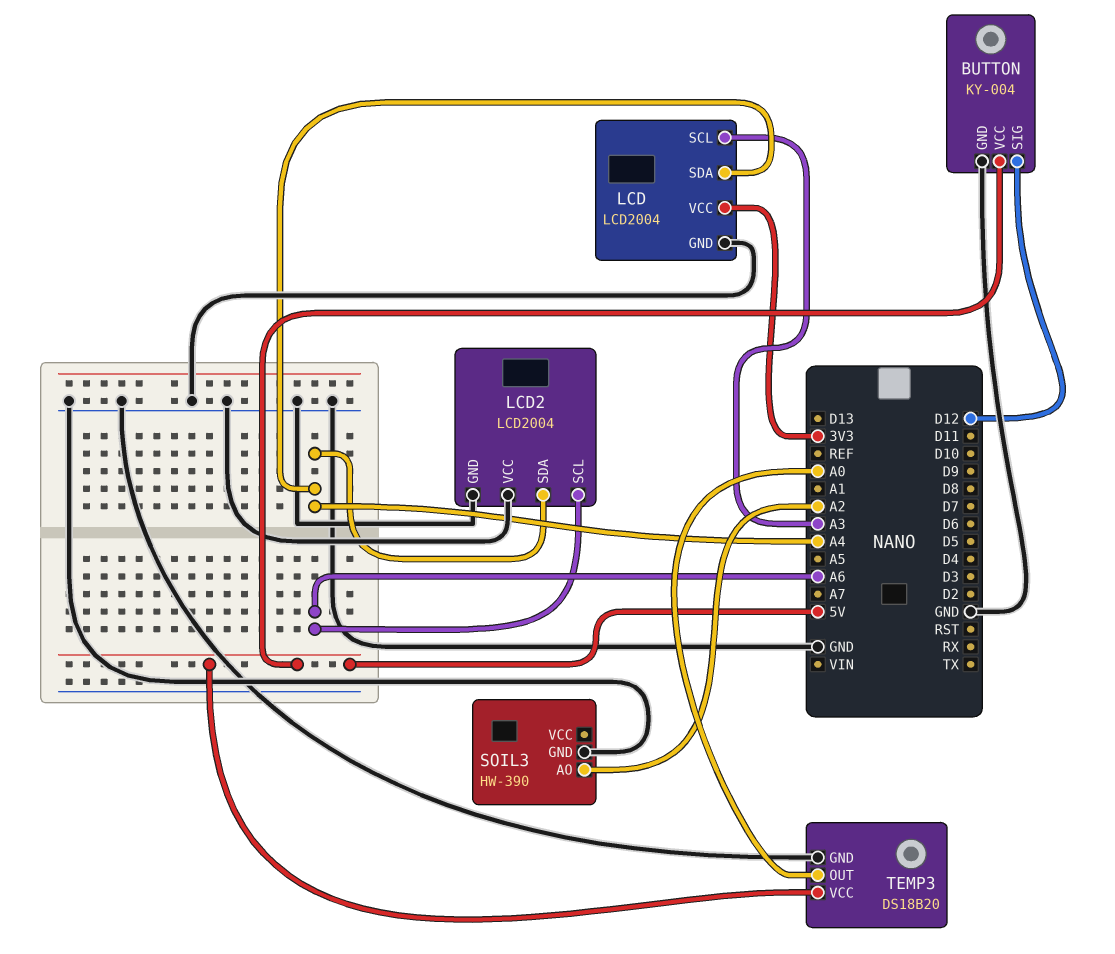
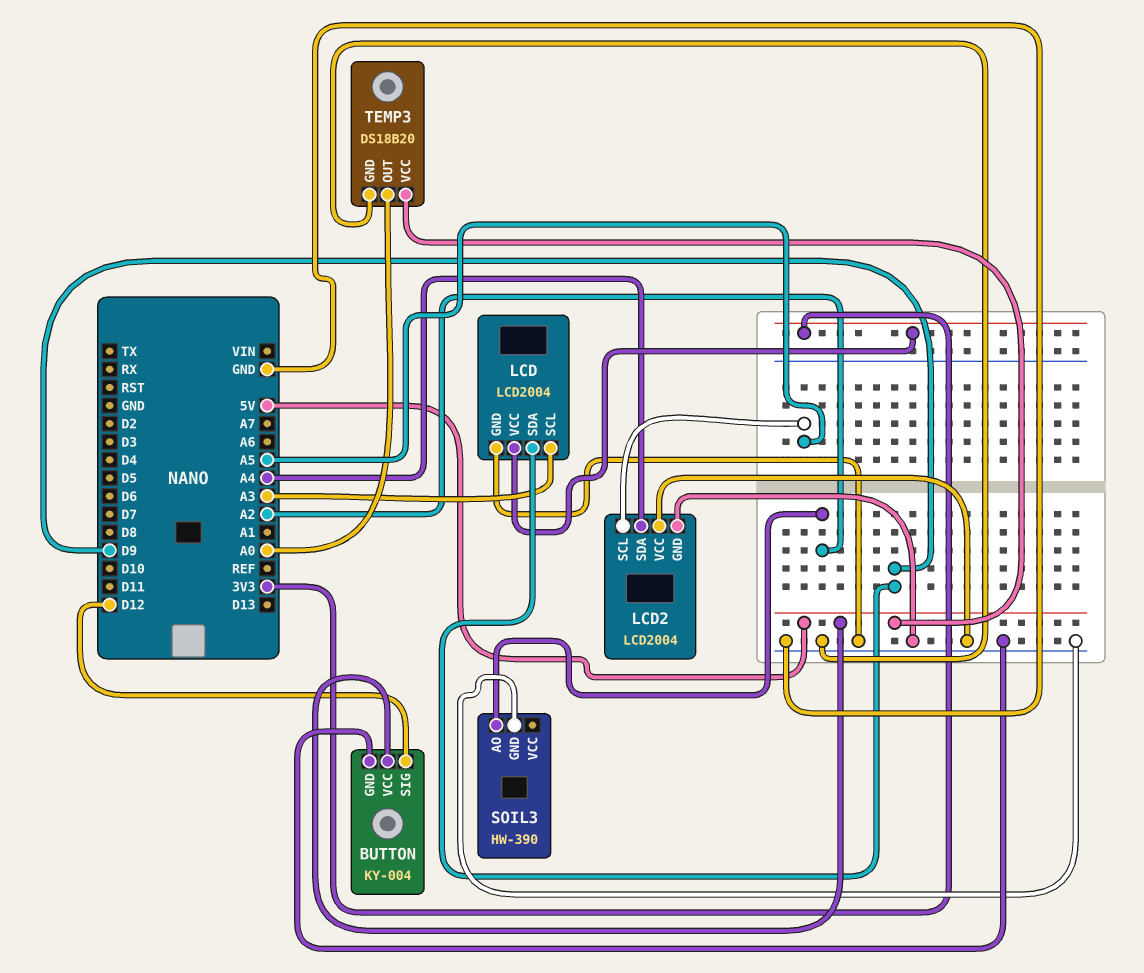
LCD pin SDA: A4 -> D9
LCD2 pin SCL: A6 -> A5

